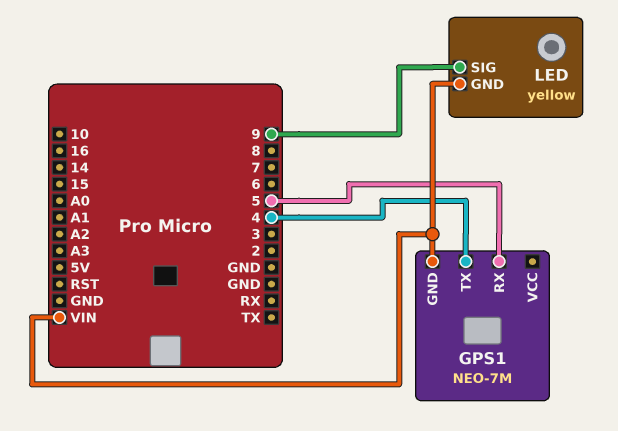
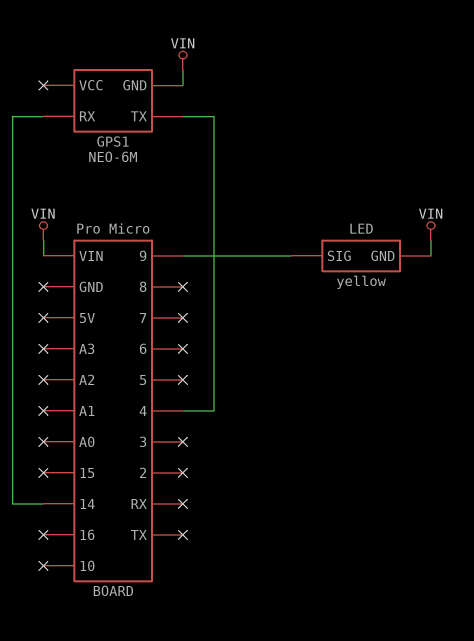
GPS1: NEO-7M -> NEO-6M
GPS1 pin RX: 5 -> 14

